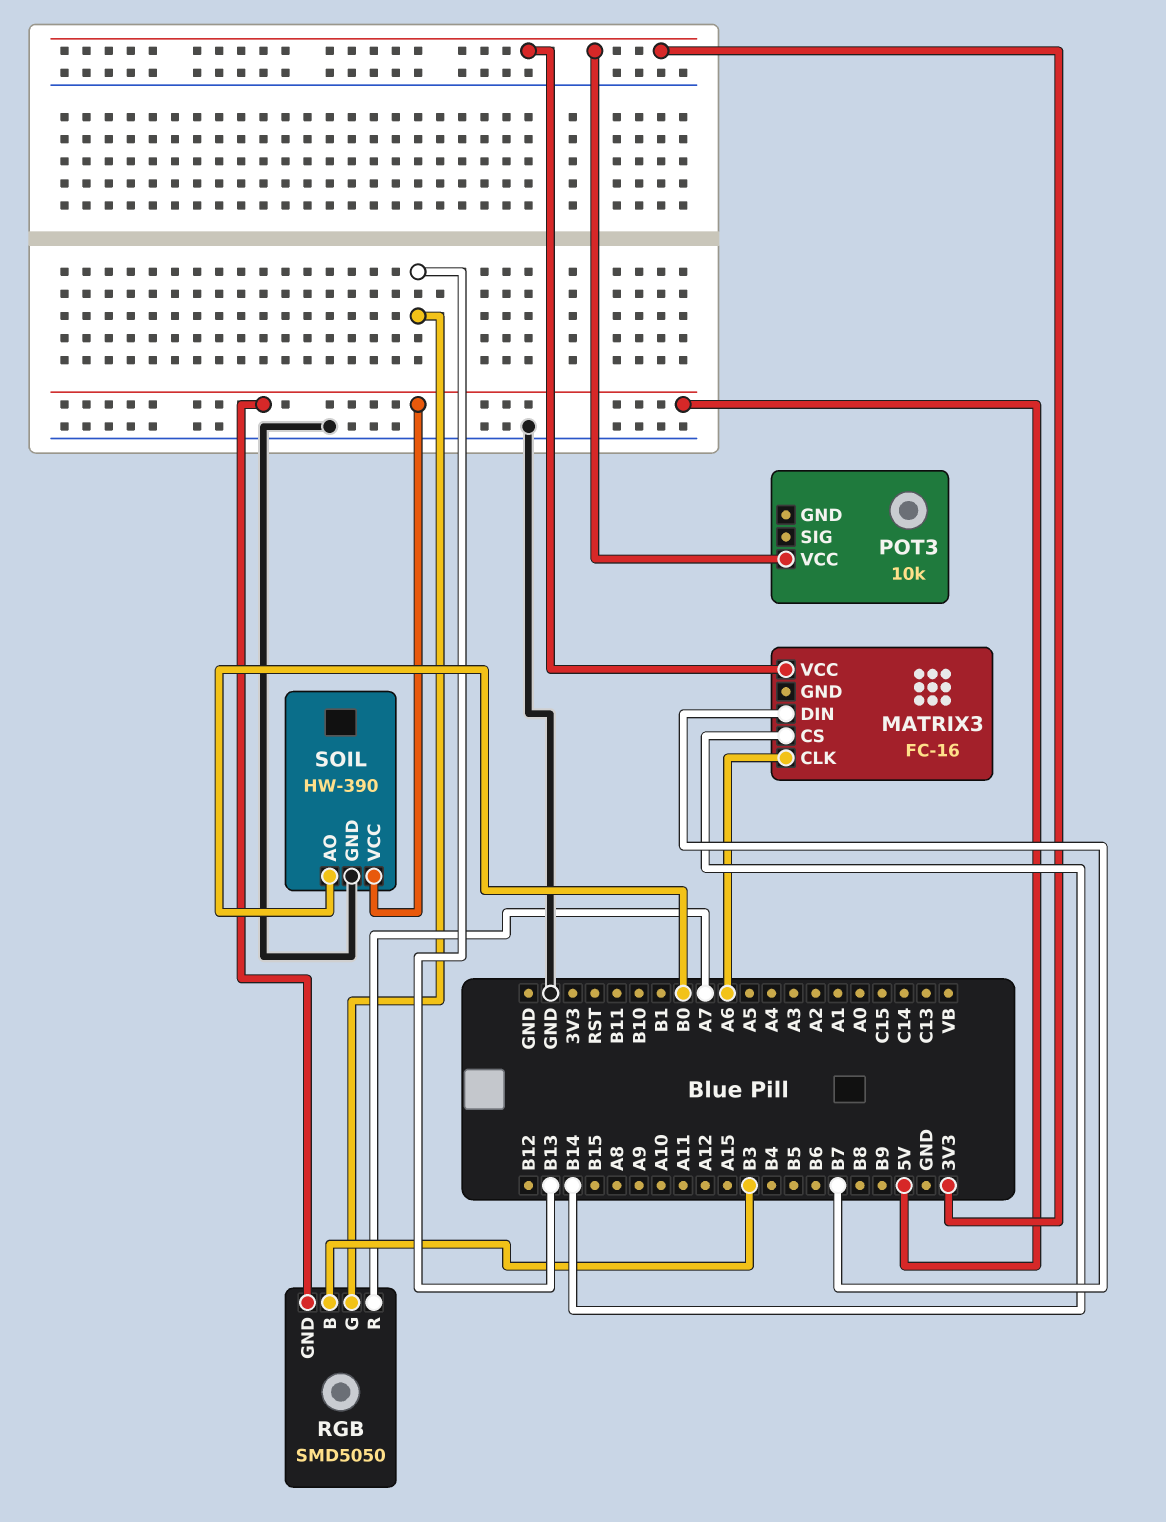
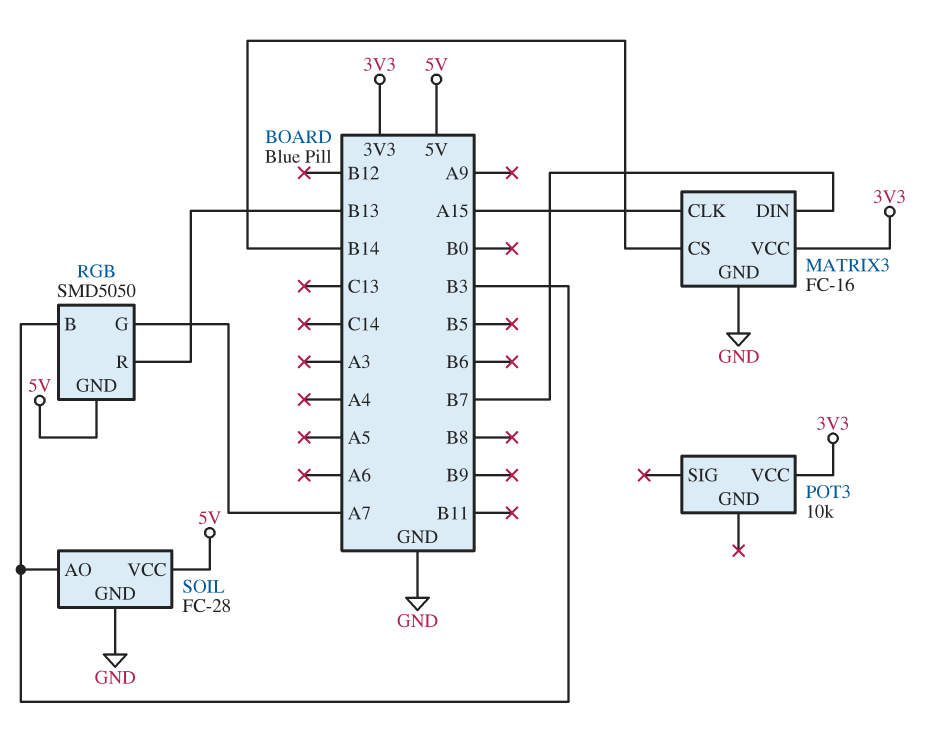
MATRIX3 pin CLK: A6 -> A15
MATRIX3 pin GND: none -> GND
RGB pin G: B13 -> A7
RGB pin R: A7 -> B13
SOIL: HW-390 -> FC-28
SOIL pin AO: B0 -> B3

